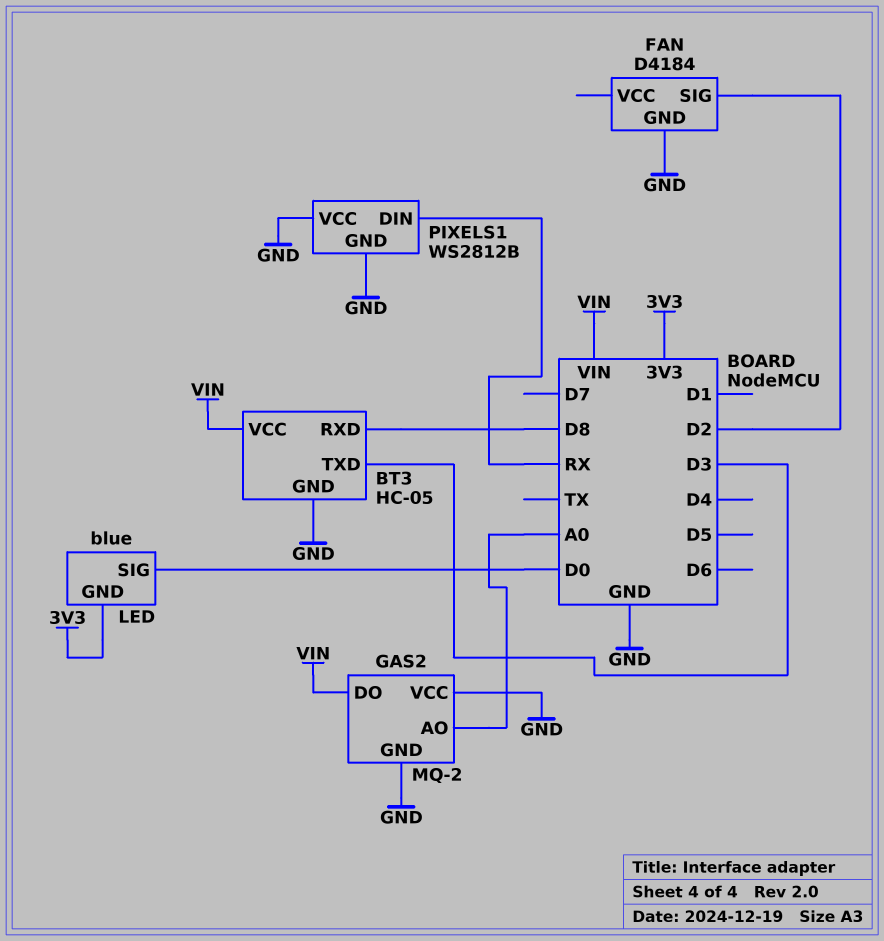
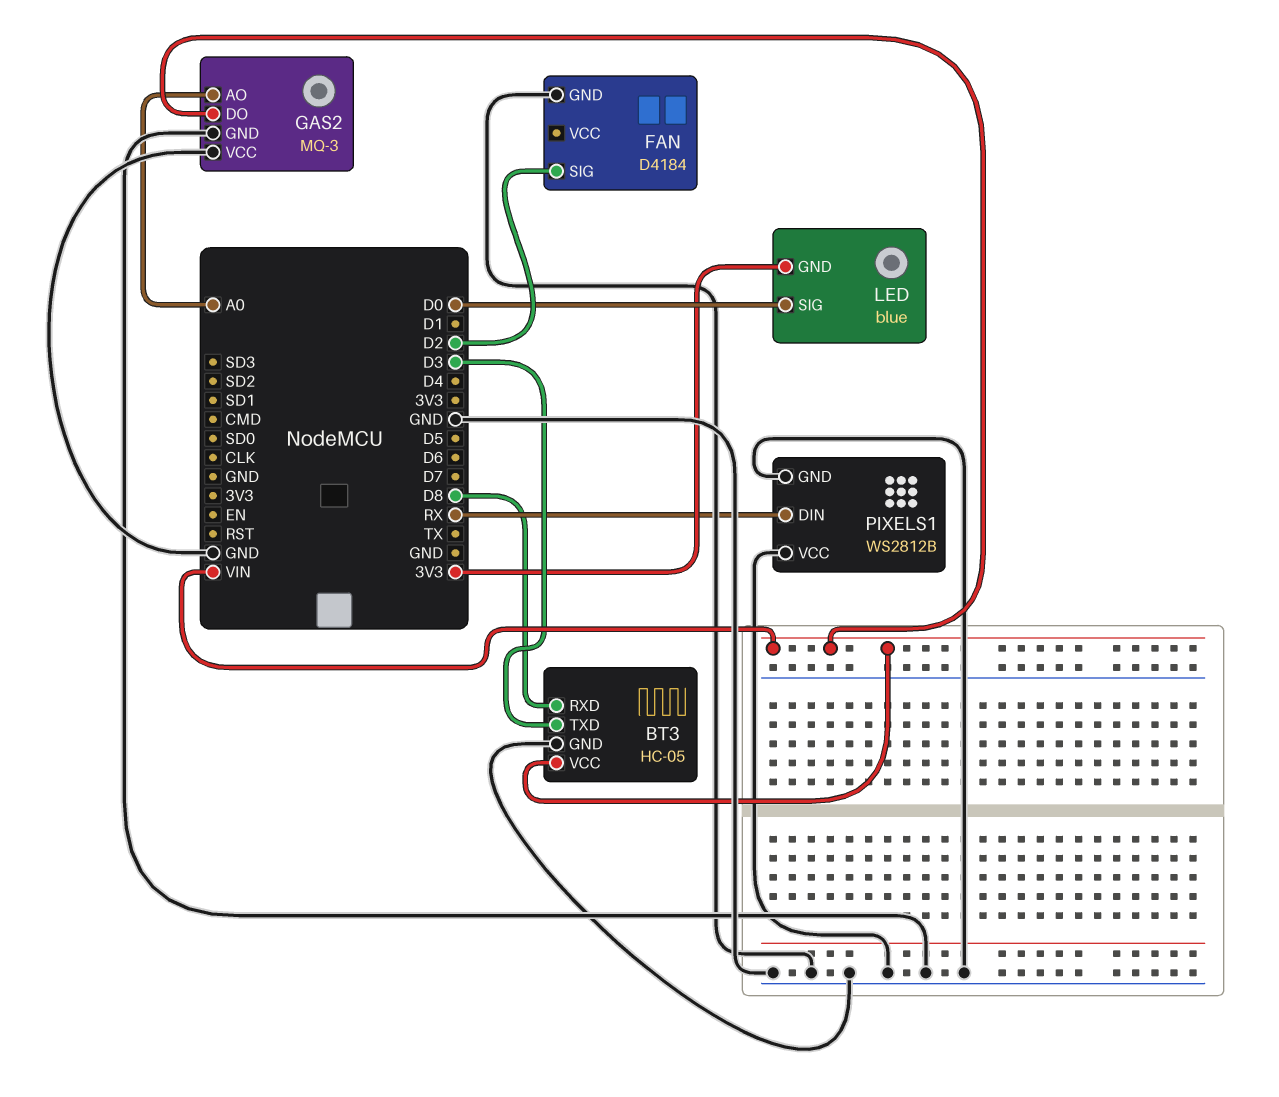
GAS2: MQ-2 -> MQ-3

